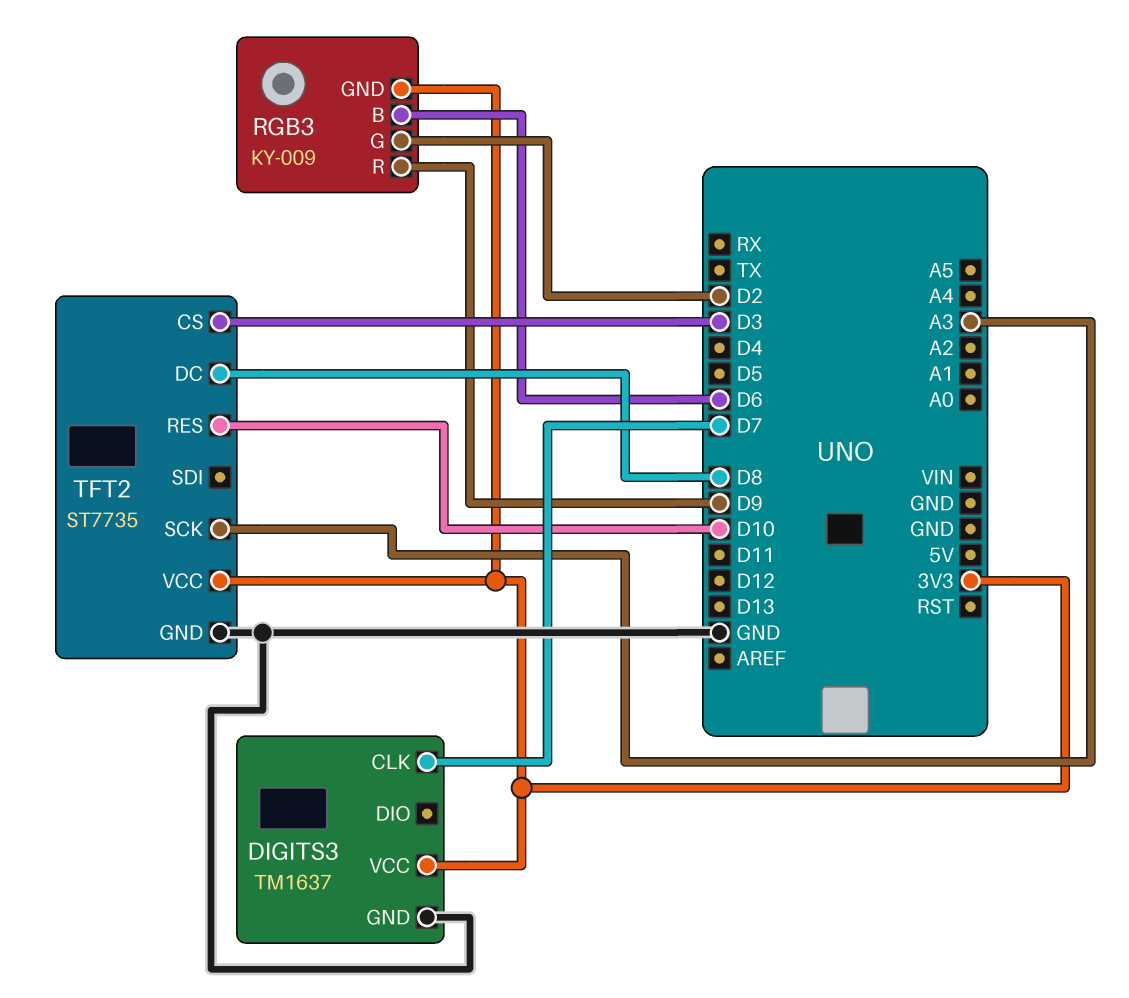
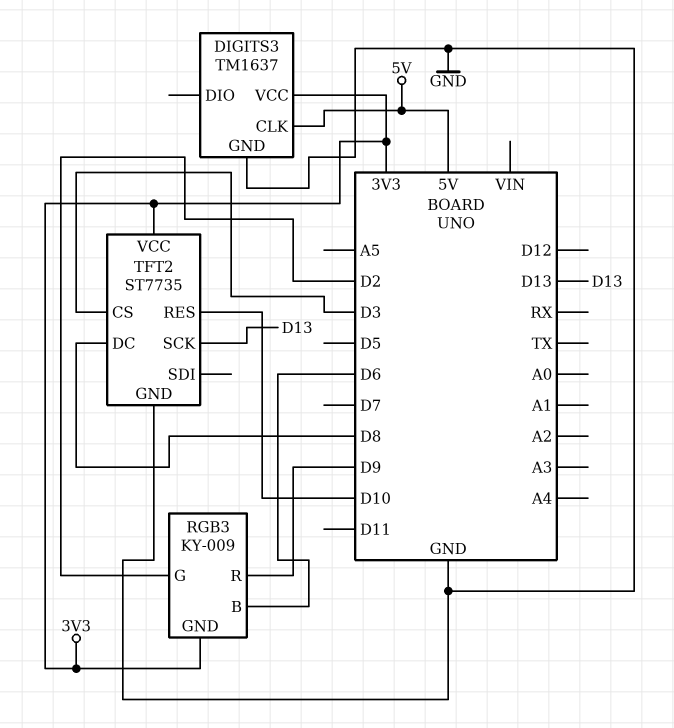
DIGITS3 pin CLK: D7 -> 5V
TFT2 pin SCK: A3 -> D13

